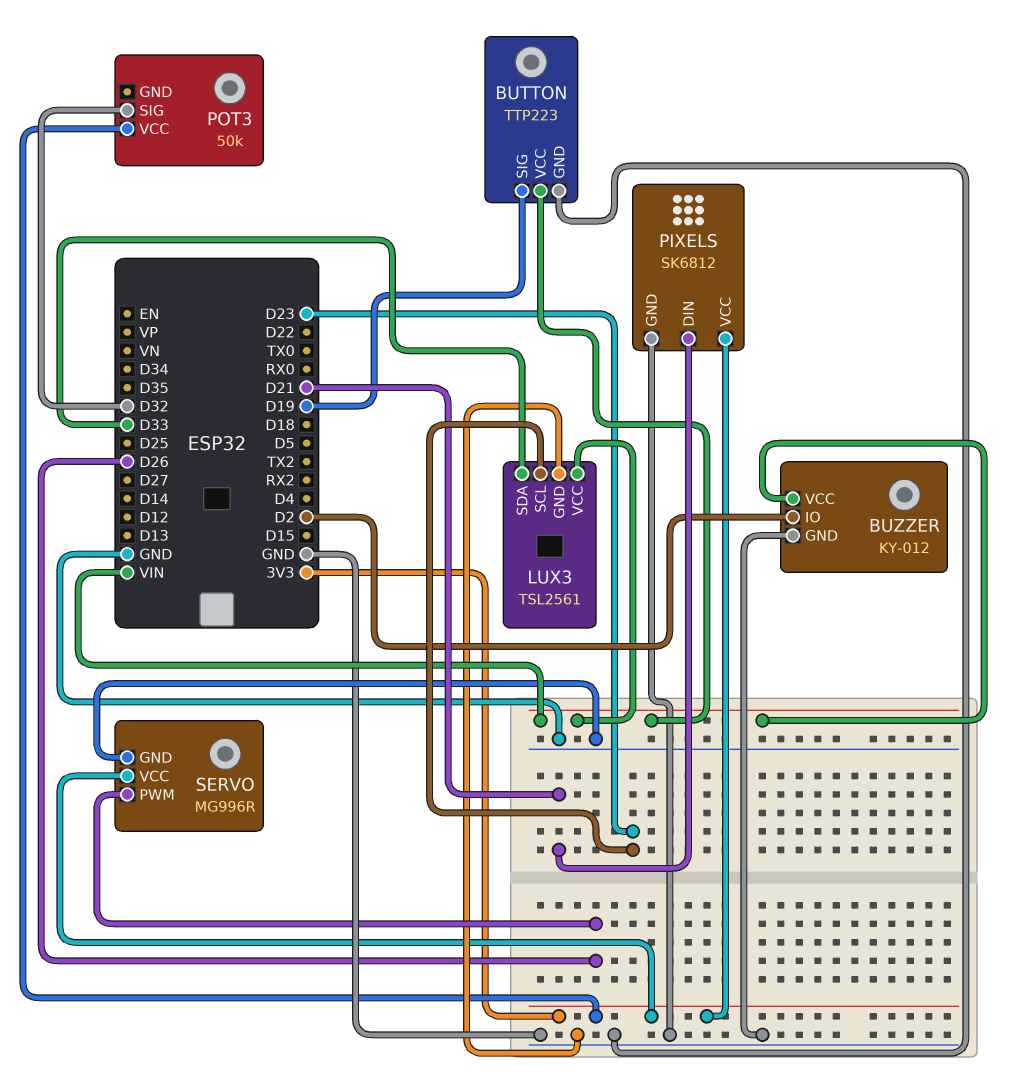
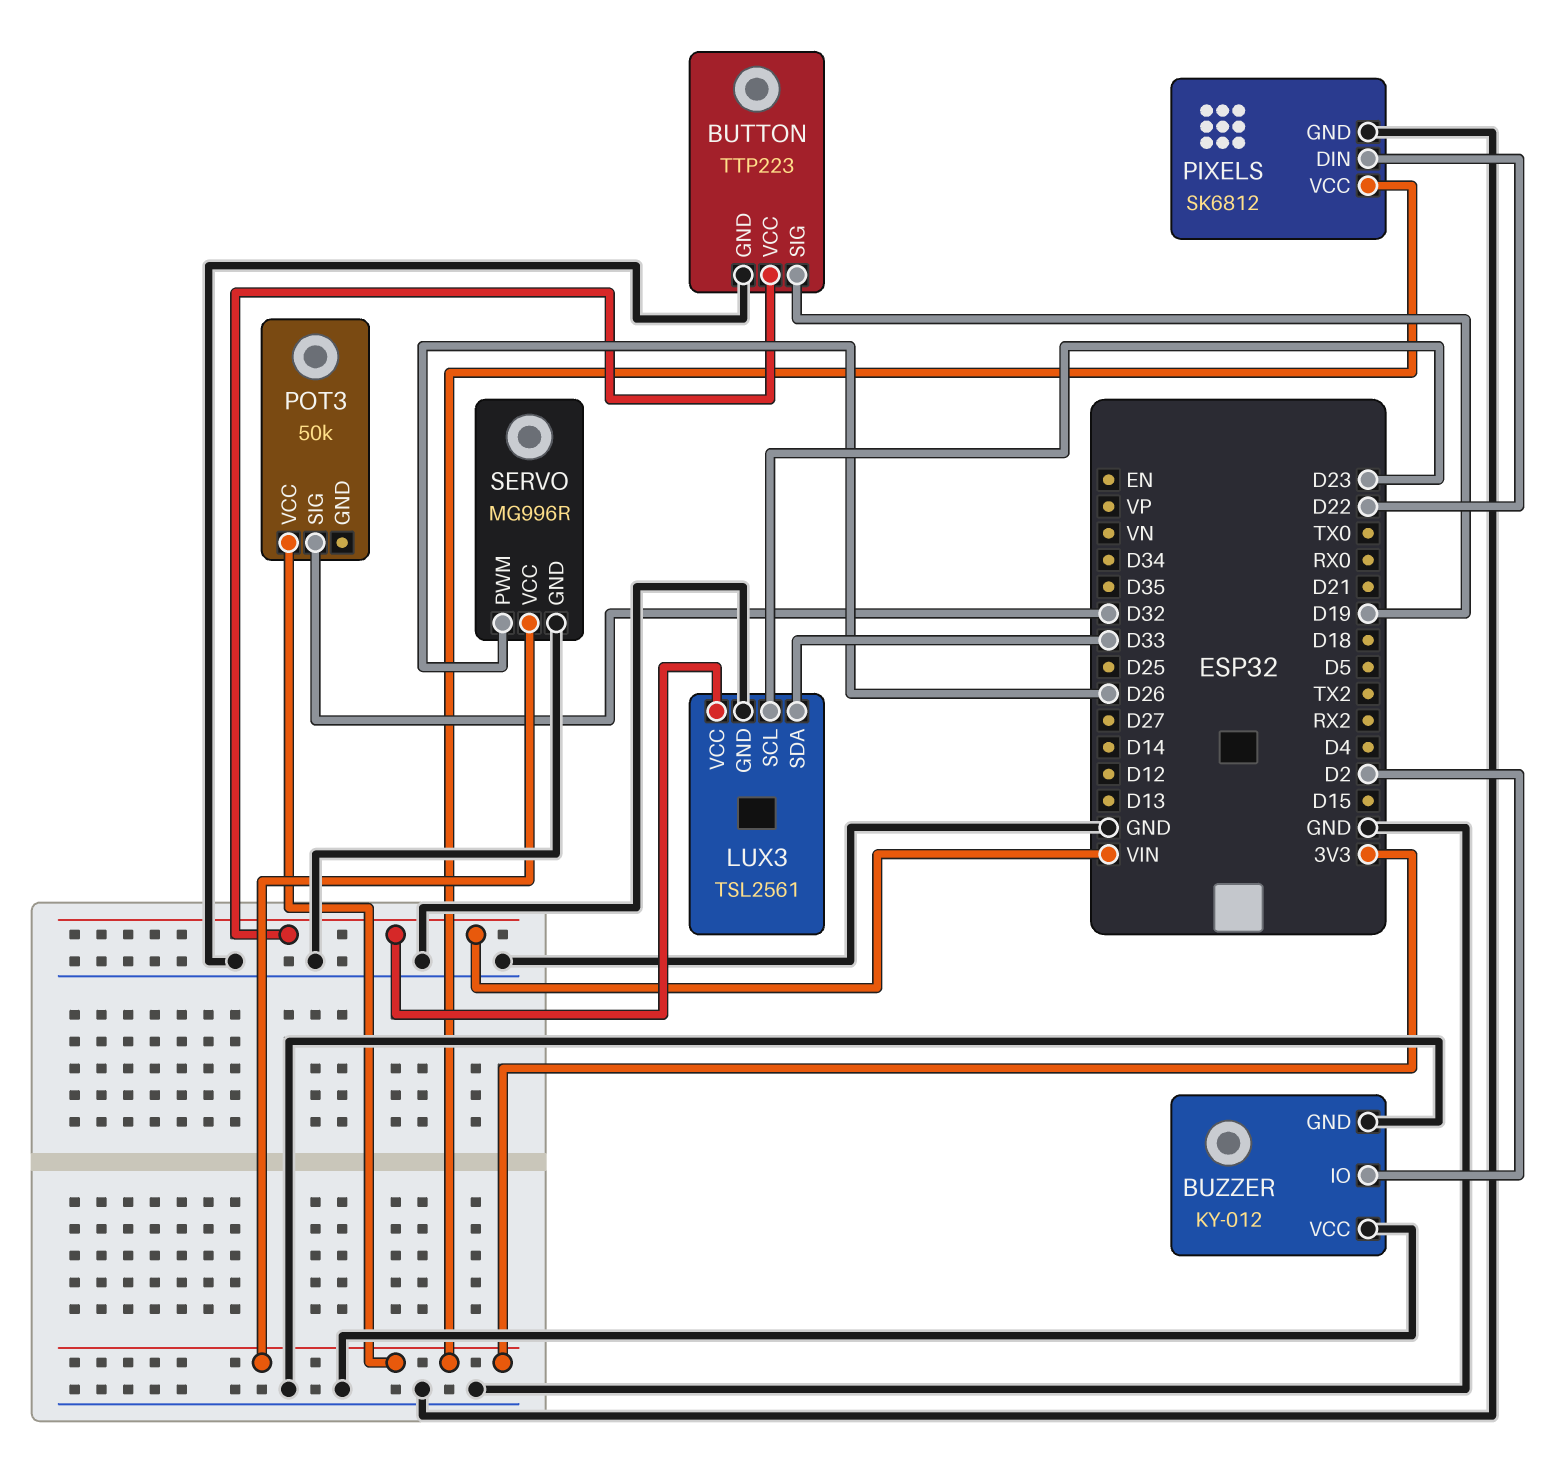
BUZZER pin VCC: VIN -> GND
PIXELS pin DIN: D21 -> D22

